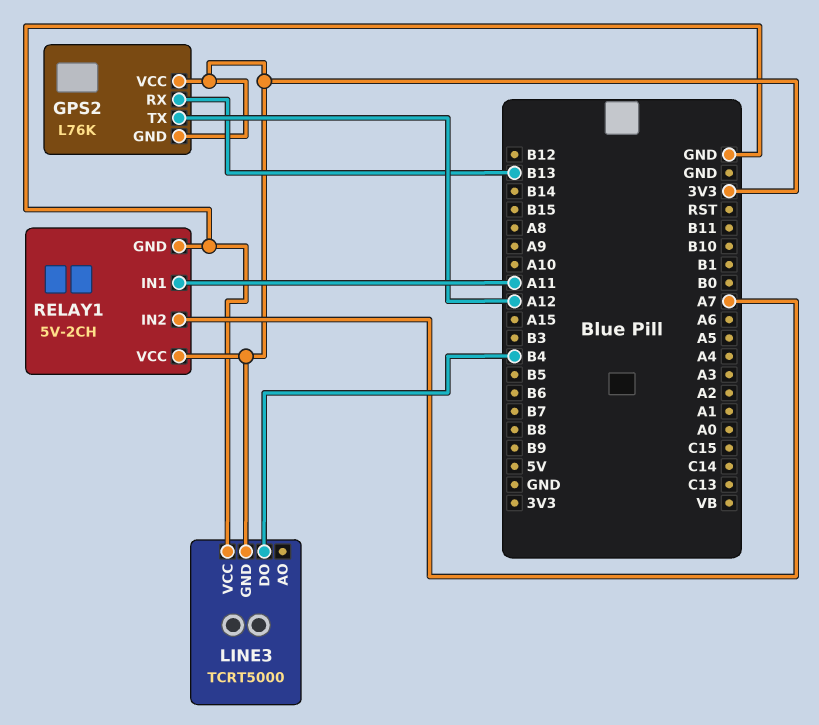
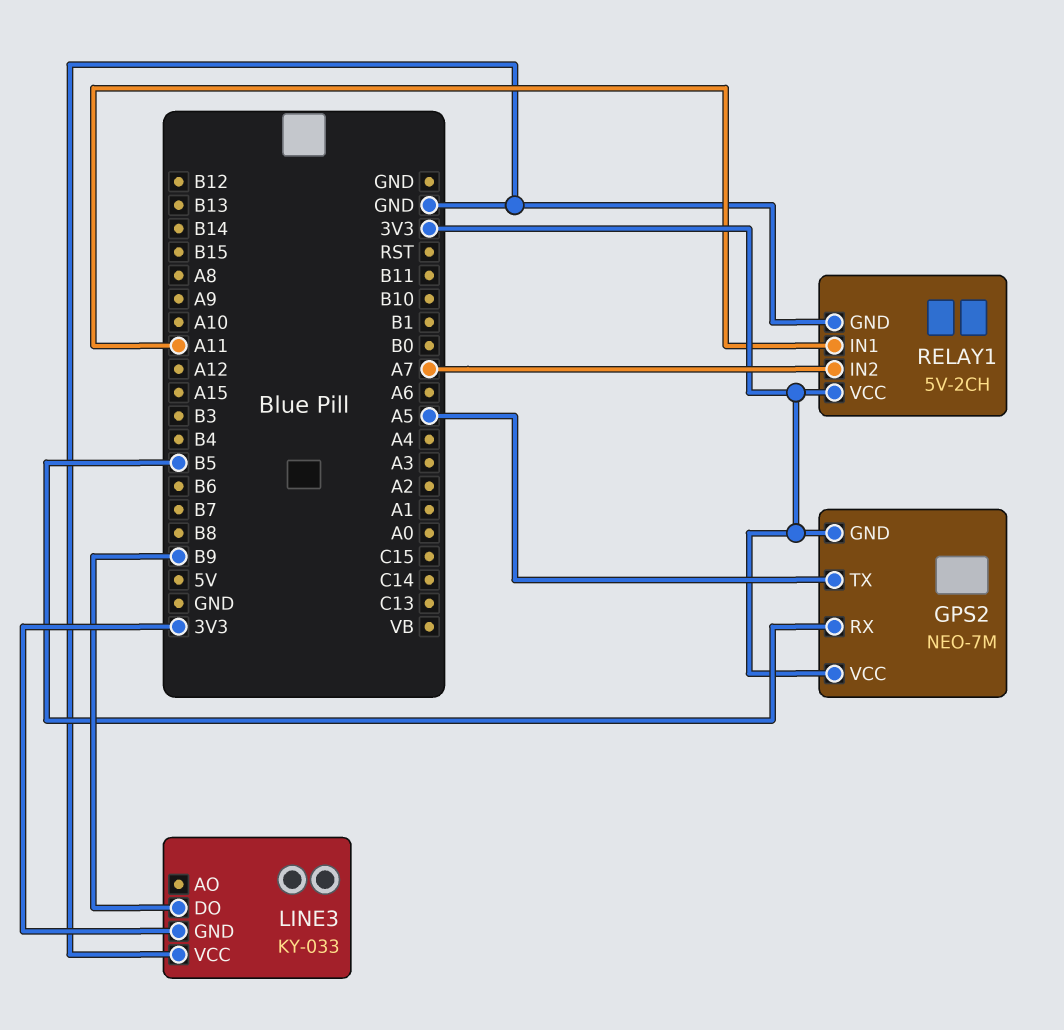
GPS2: L76K -> NEO-7M
GPS2 pin RX: B13 -> B5
GPS2 pin TX: A12 -> A5
LINE3: TCRT5000 -> KY-033
LINE3 pin DO: B4 -> B9

